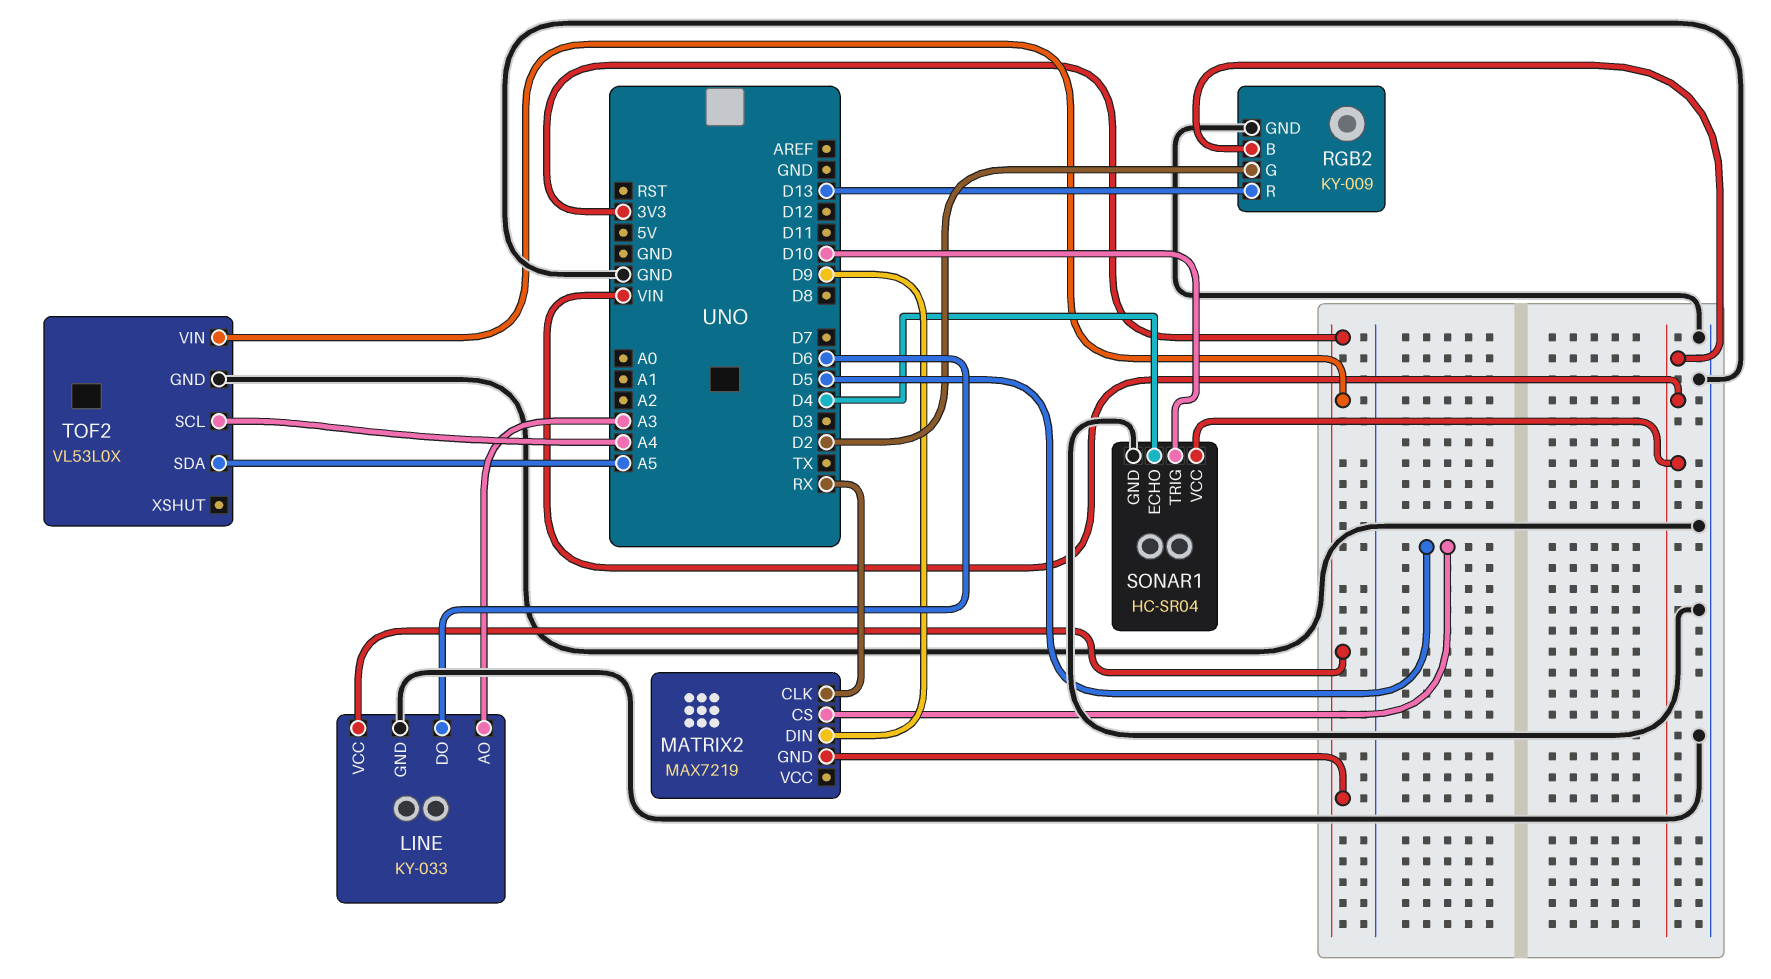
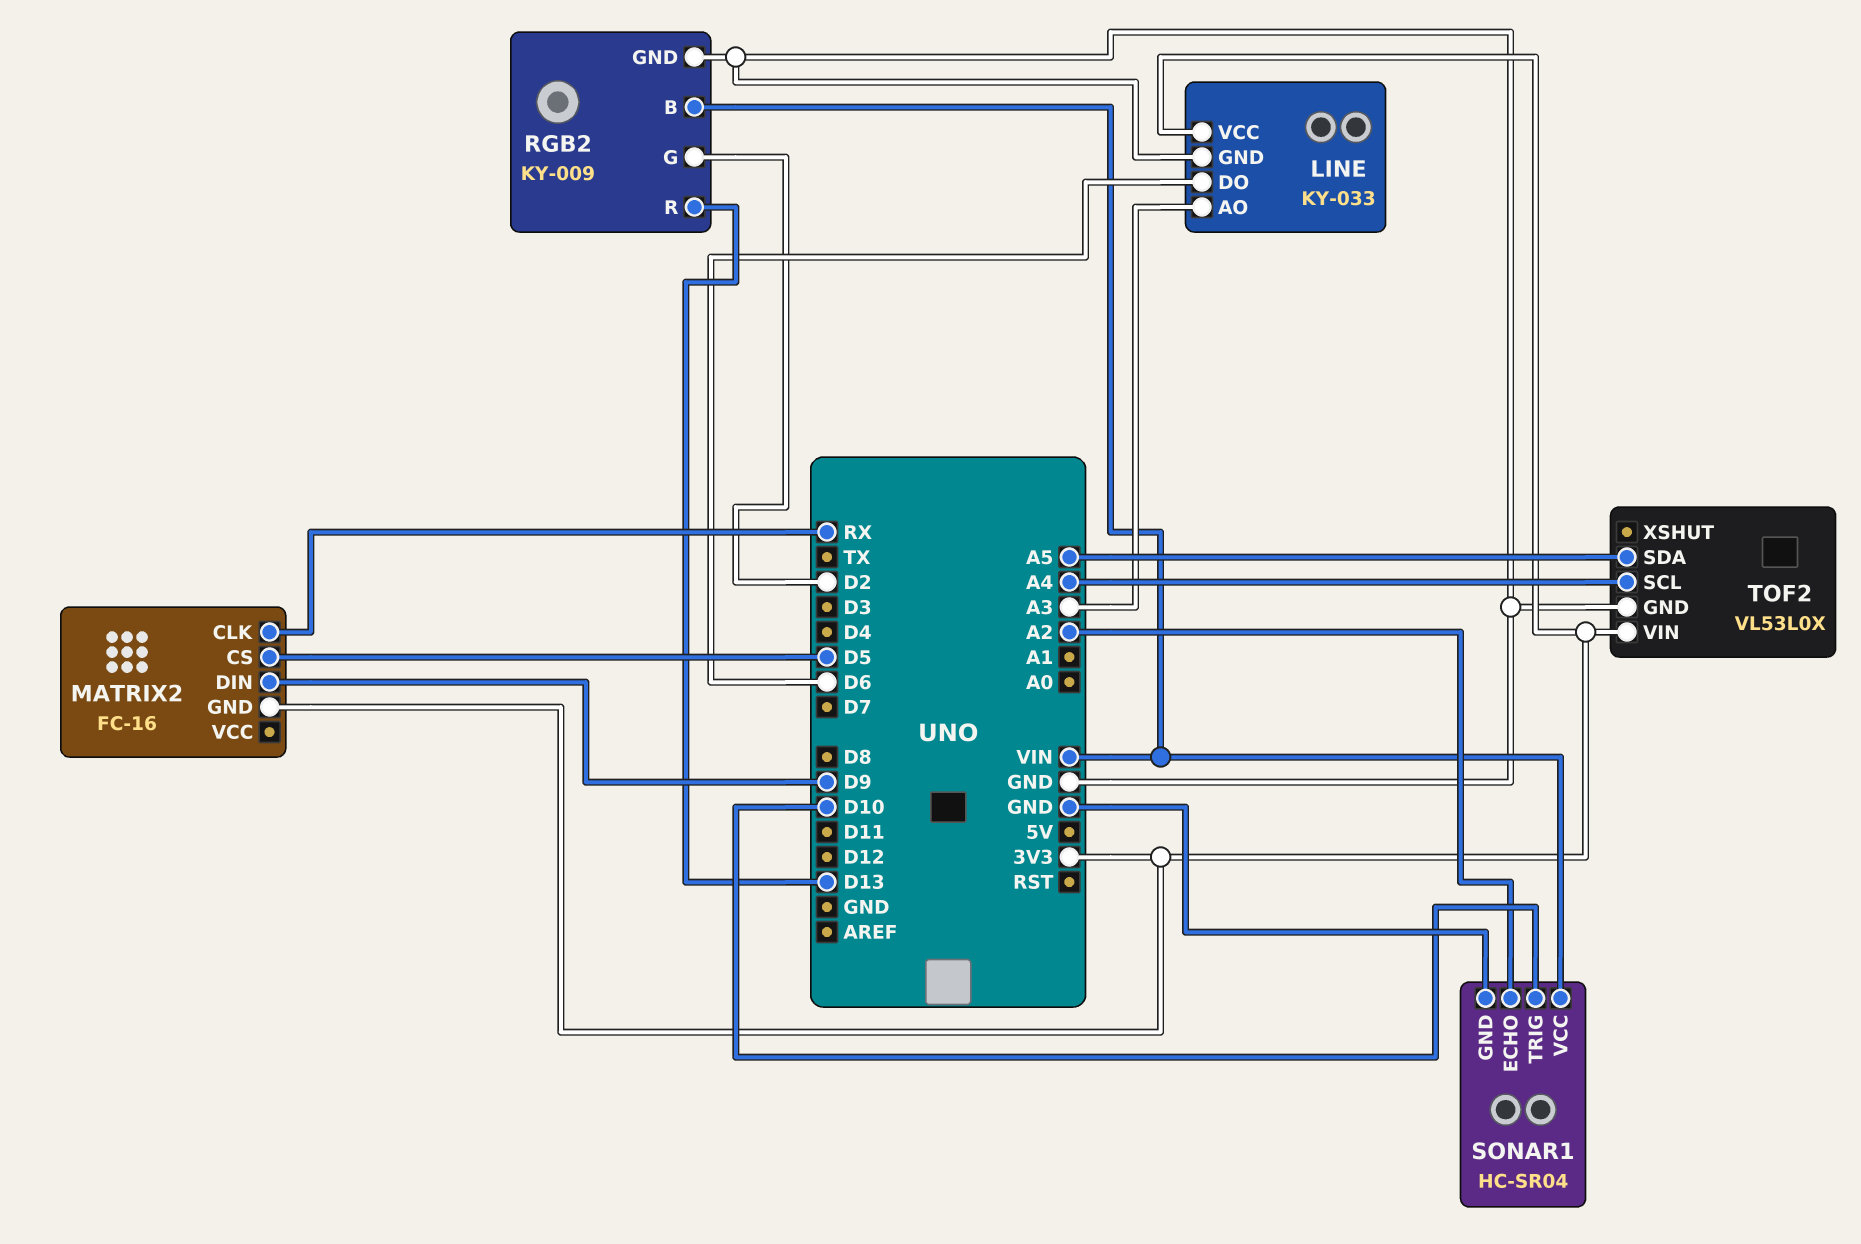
MATRIX2: MAX7219 -> FC-16
SONAR1 pin ECHO: D4 -> A2

